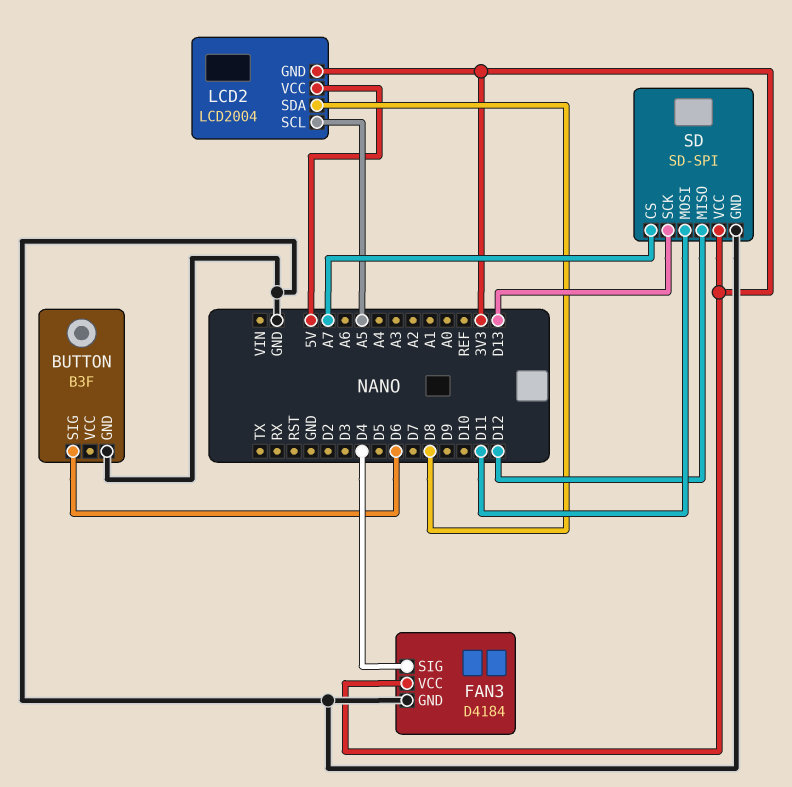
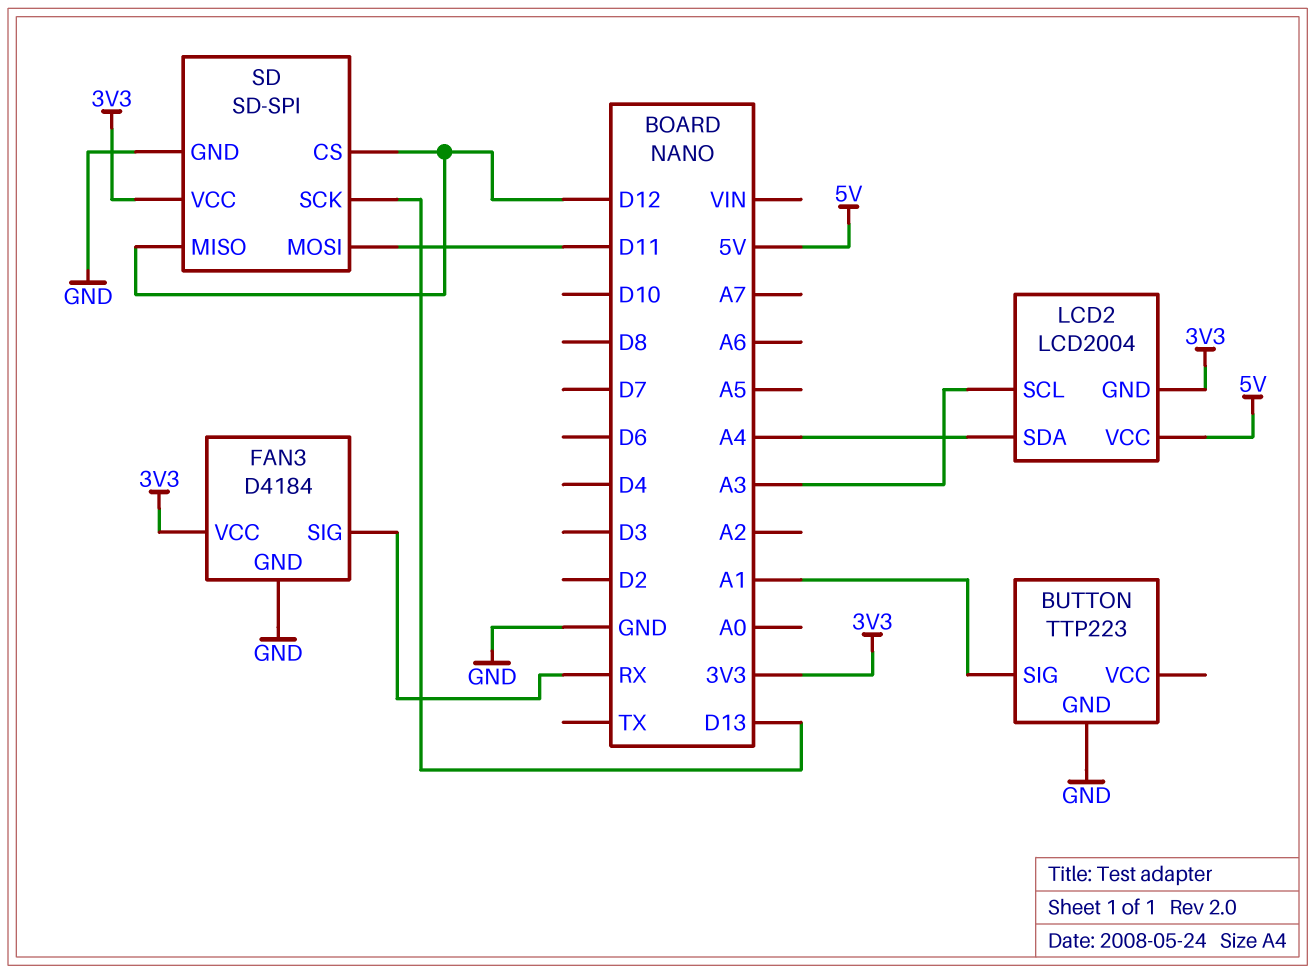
BUTTON: B3F -> TTP223
BUTTON pin SIG: D6 -> A1
FAN3 pin SIG: D4 -> RX
LCD2 pin SCL: A5 -> A3
LCD2 pin SDA: D8 -> A4
SD pin CS: A7 -> D12

